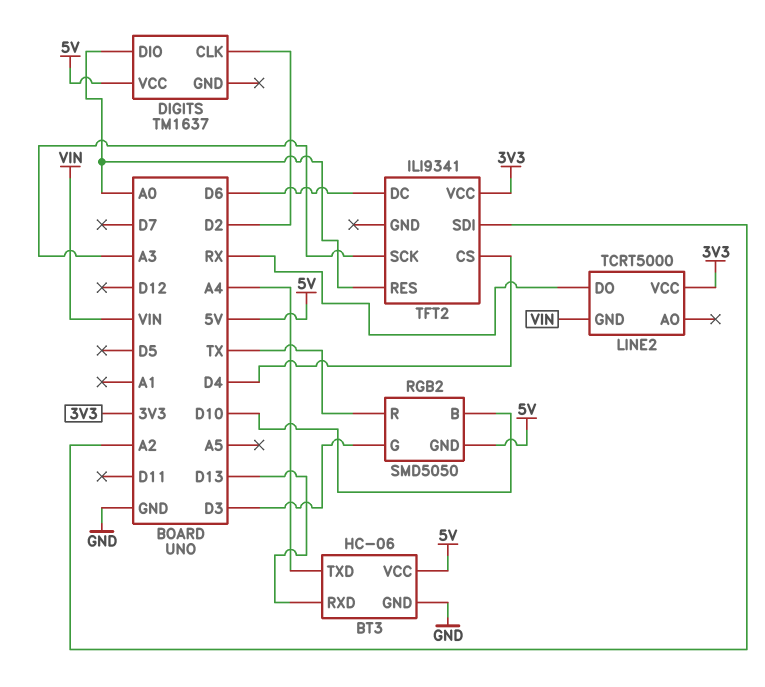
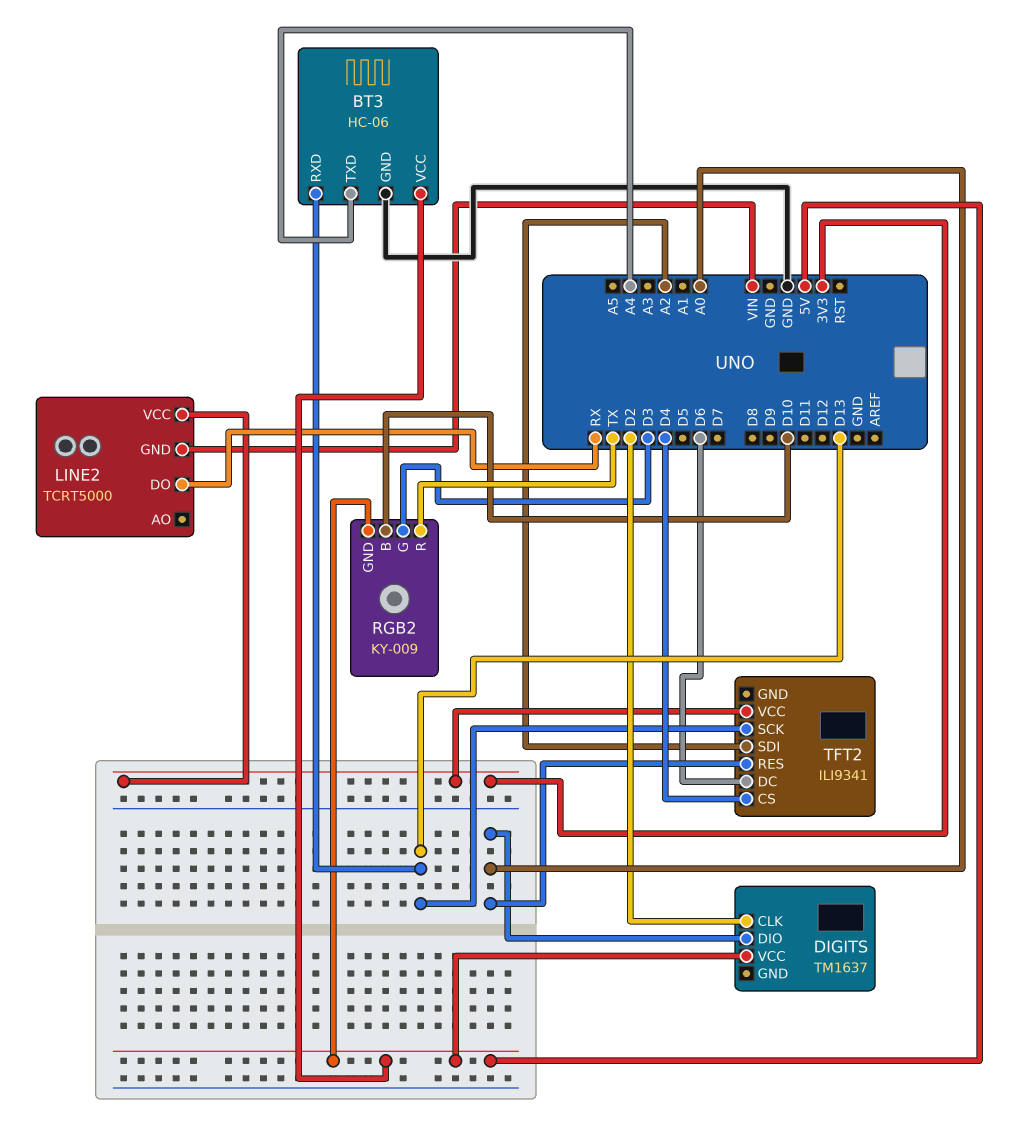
RGB2: SMD5050 -> KY-009
TFT2 pin SCK: A3 -> D13

